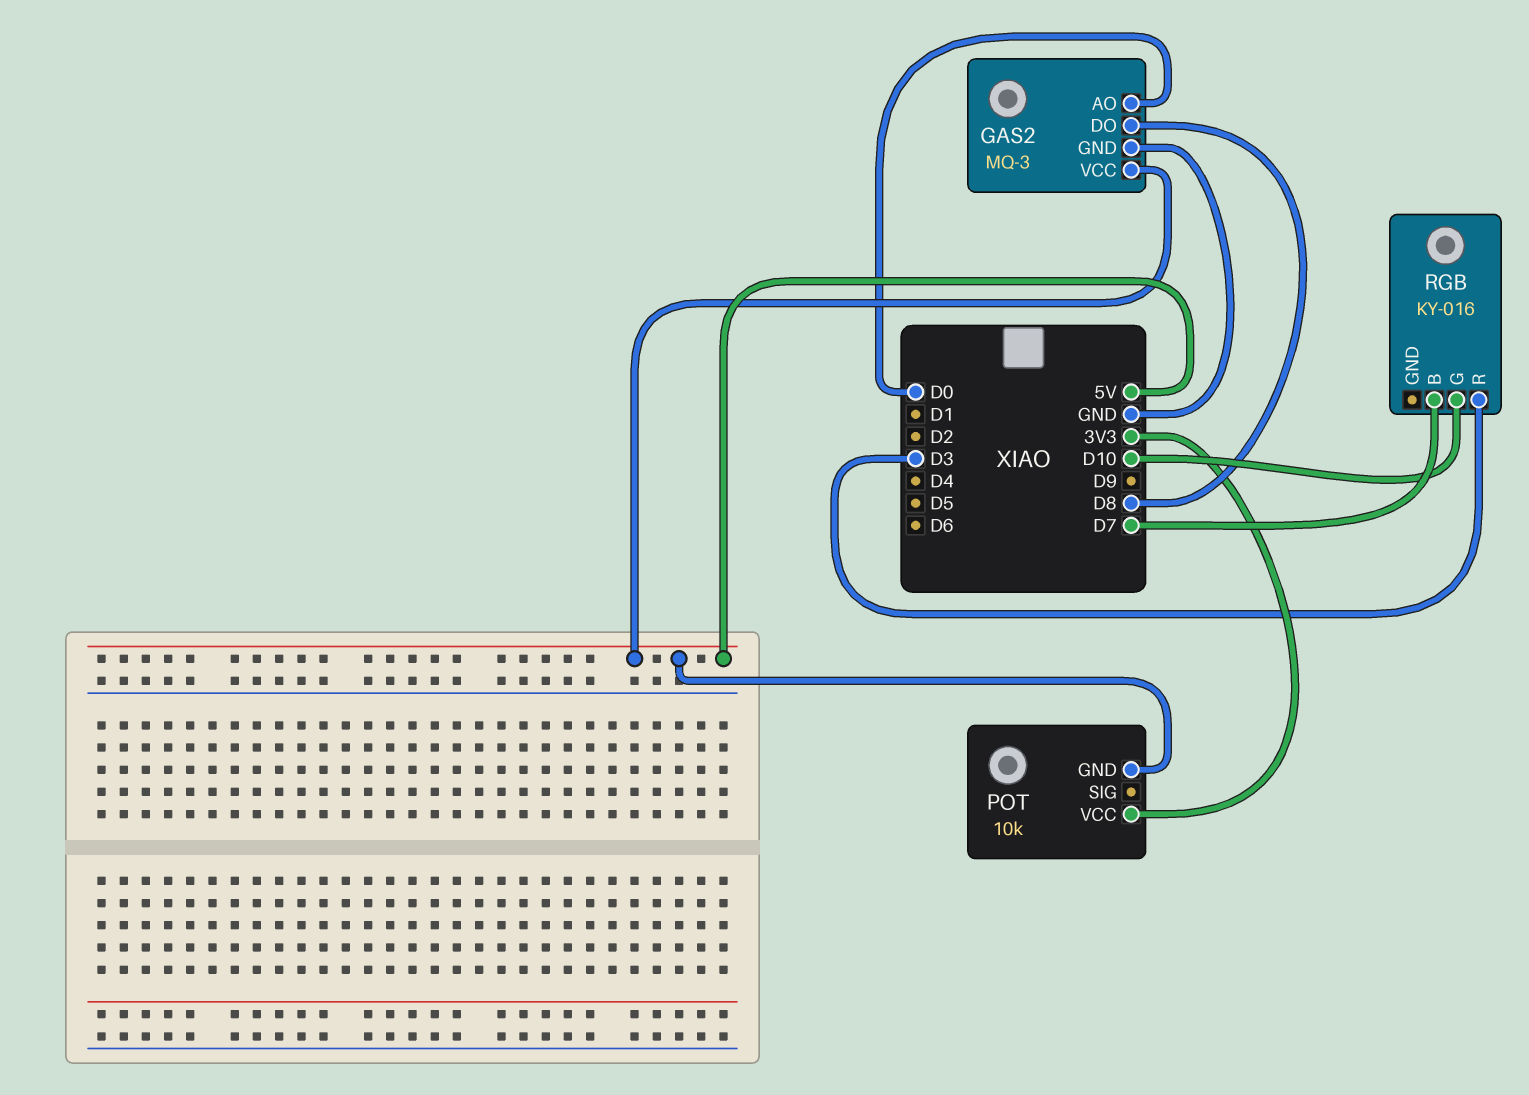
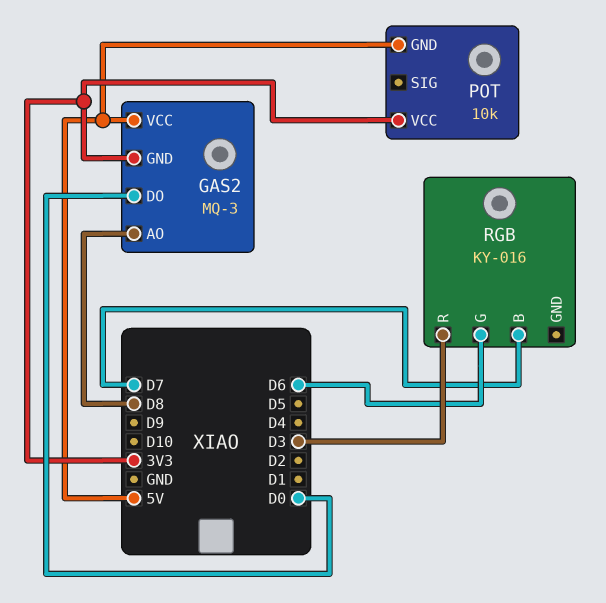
GAS2 pin AO: D0 -> D8
GAS2 pin DO: D8 -> D0
GAS2 pin GND: GND -> 3V3
RGB pin G: D10 -> D6

